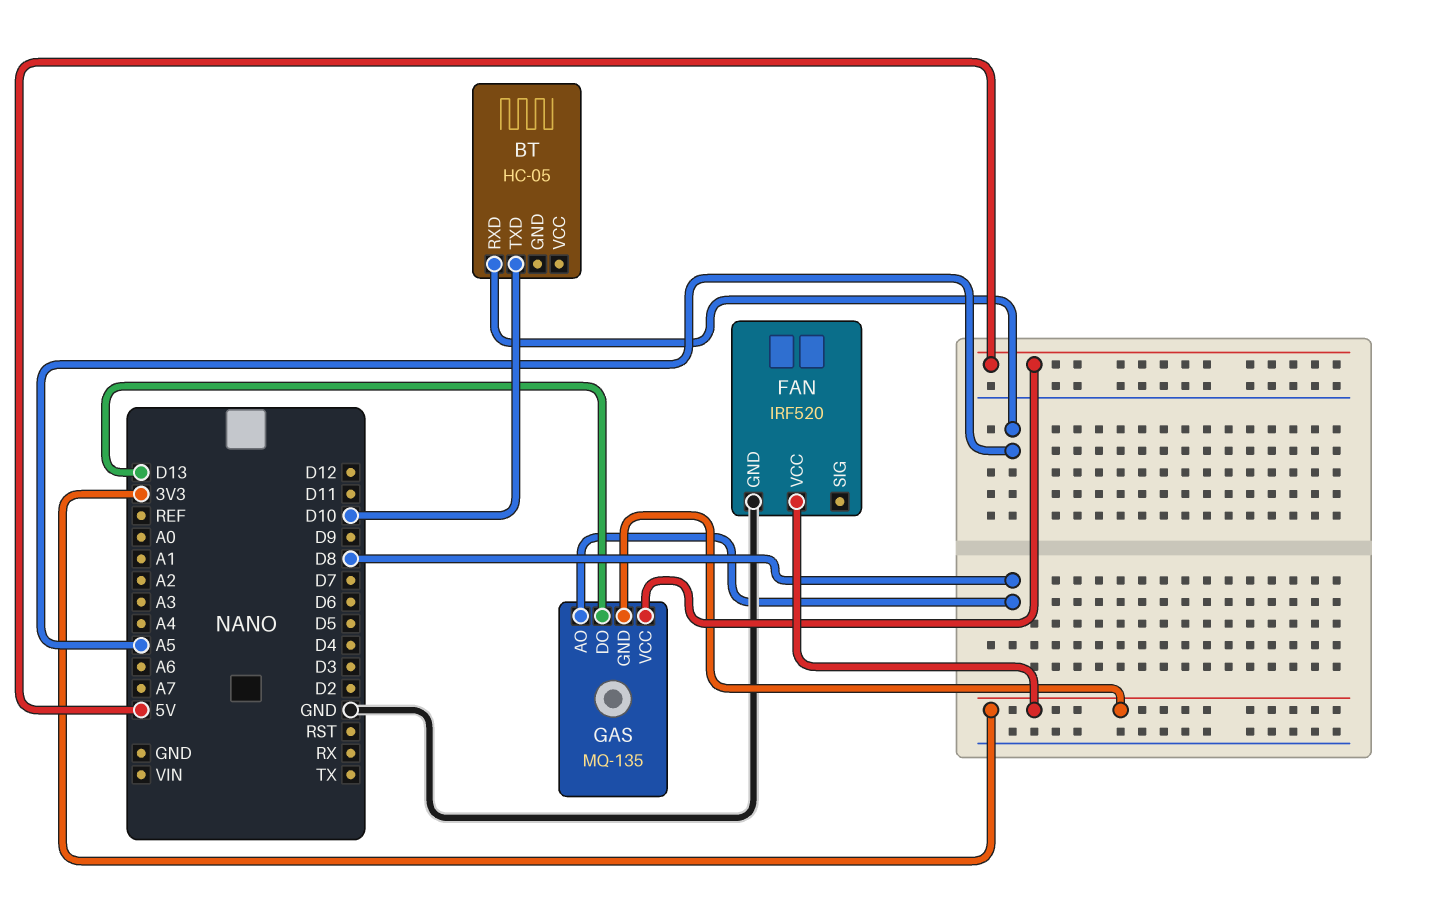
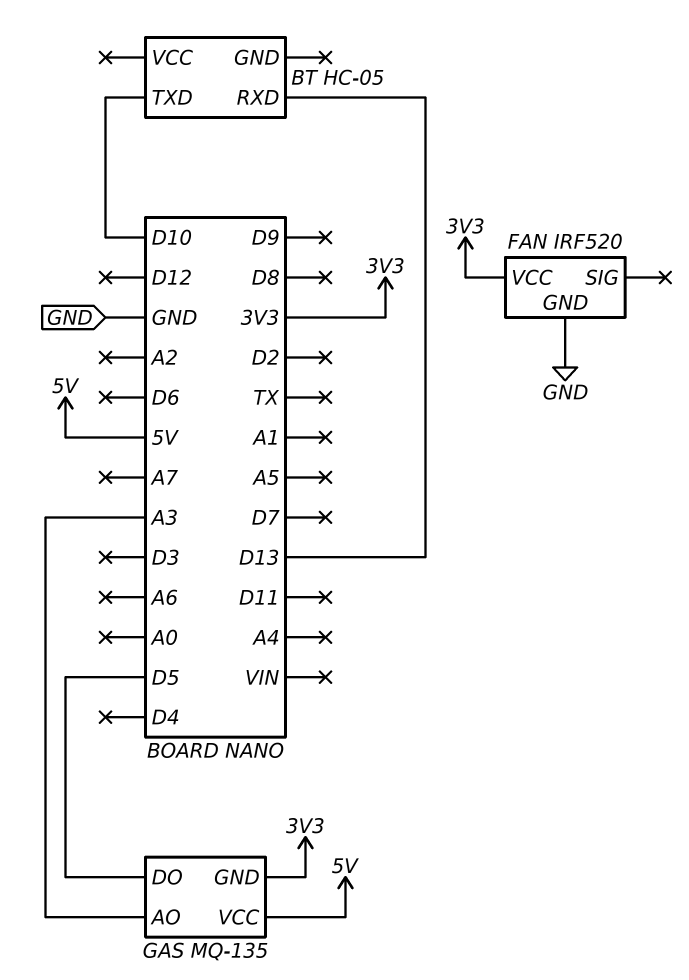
BT pin RXD: A5 -> D13
GAS pin AO: D8 -> A3
GAS pin DO: D13 -> D5

